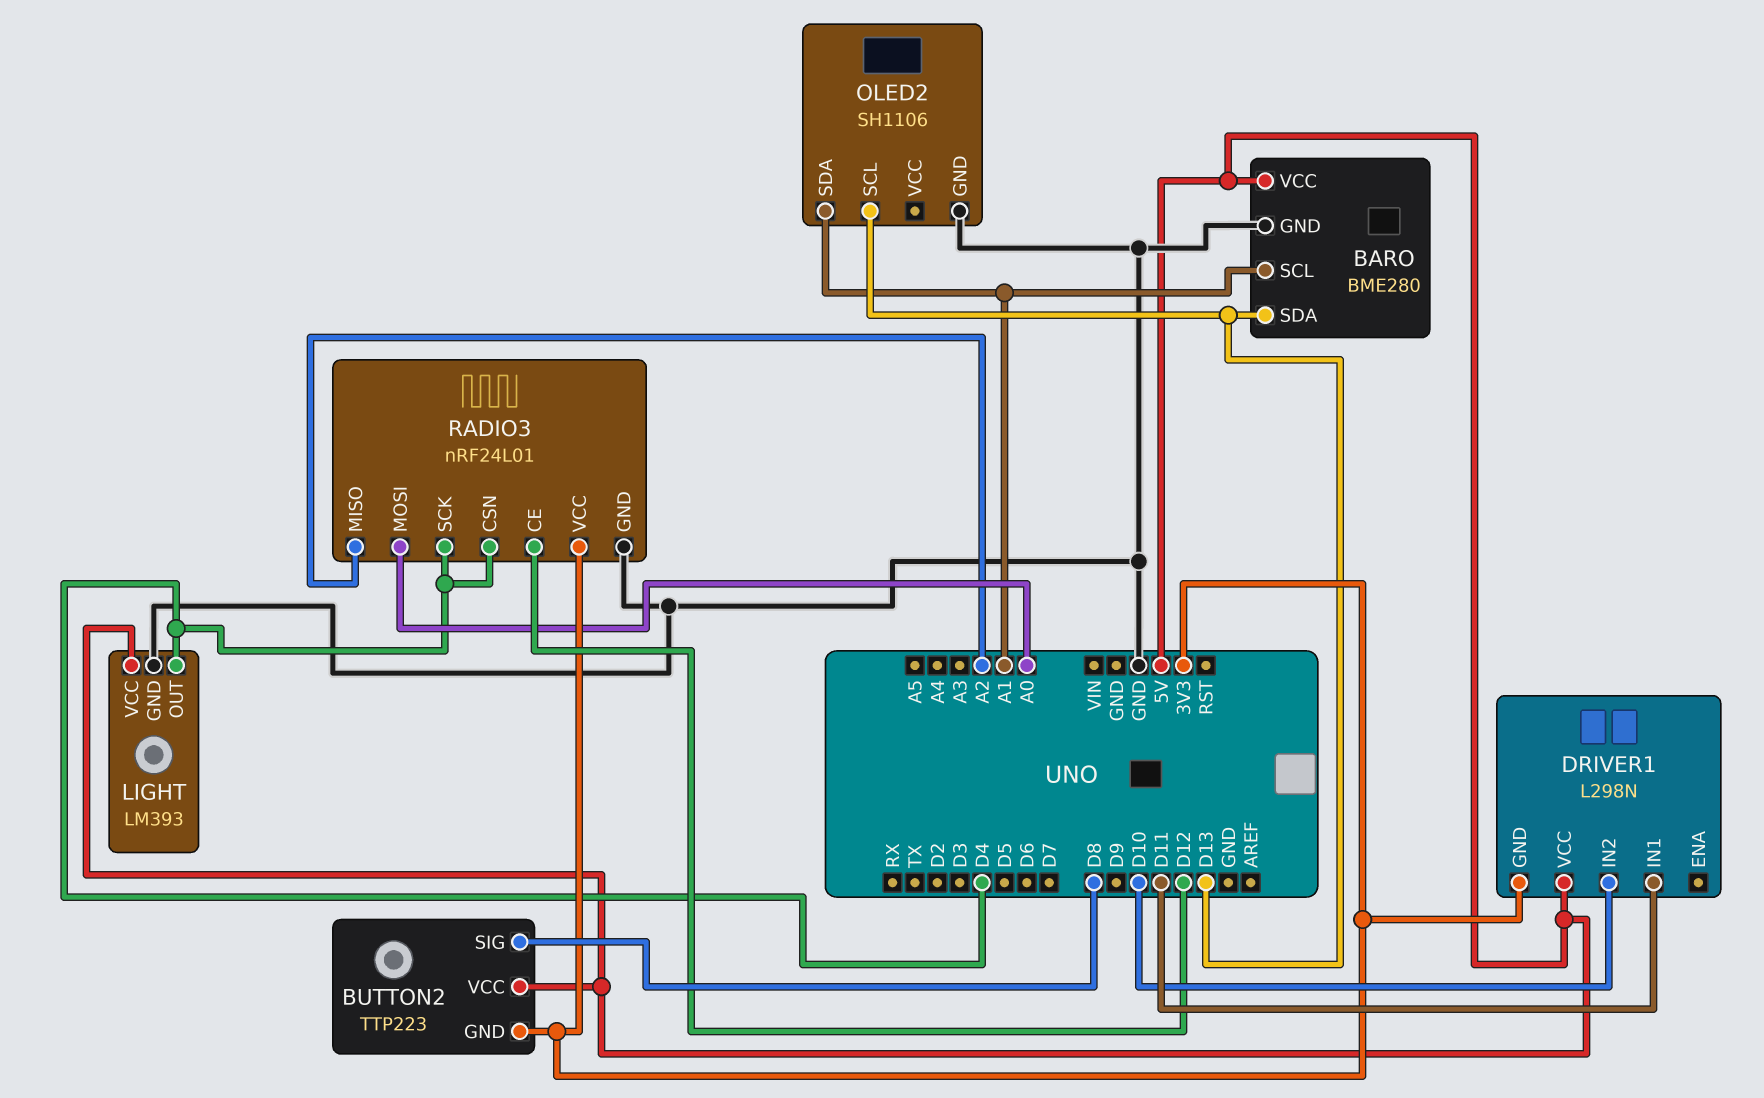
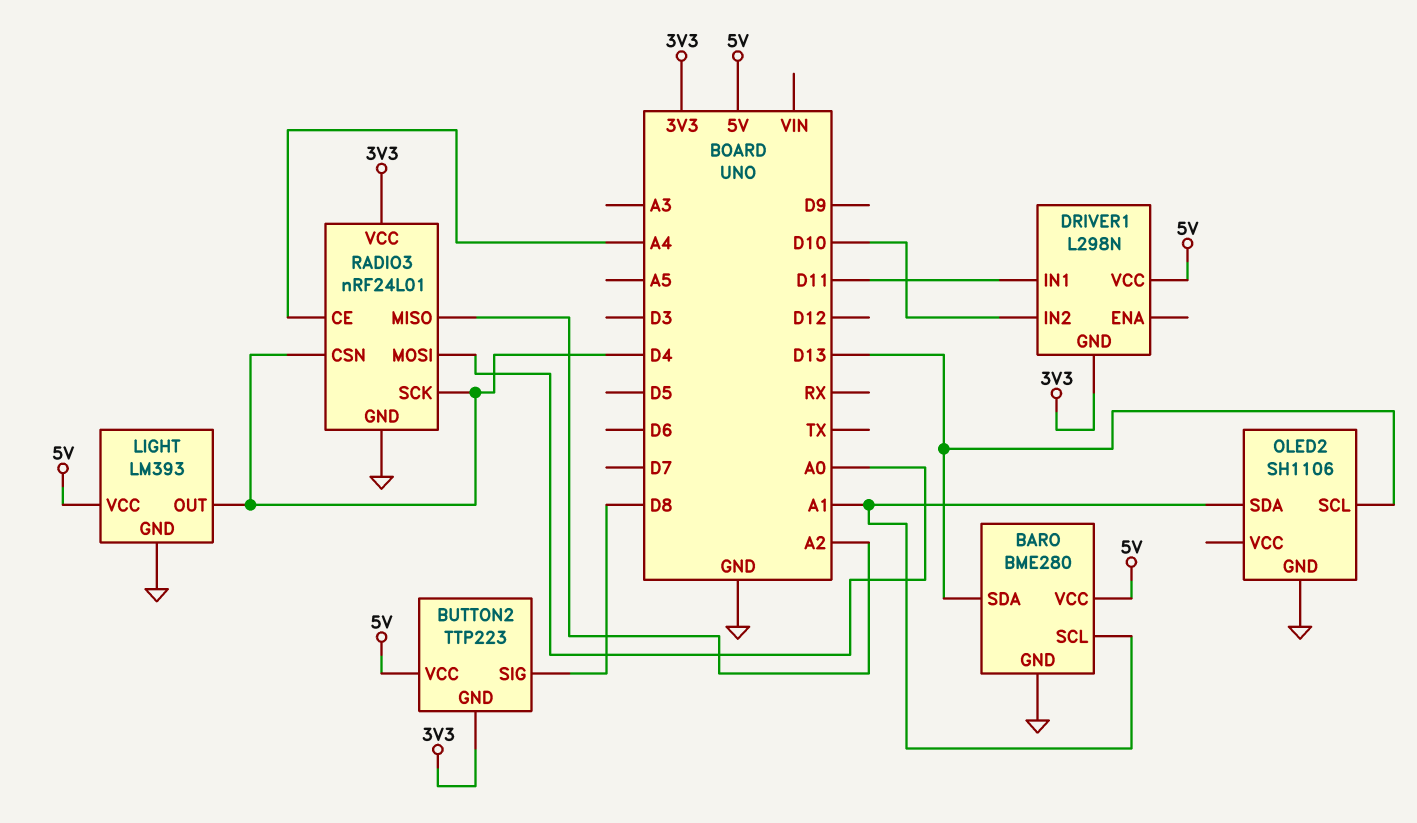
RADIO3 pin CE: D12 -> A4

